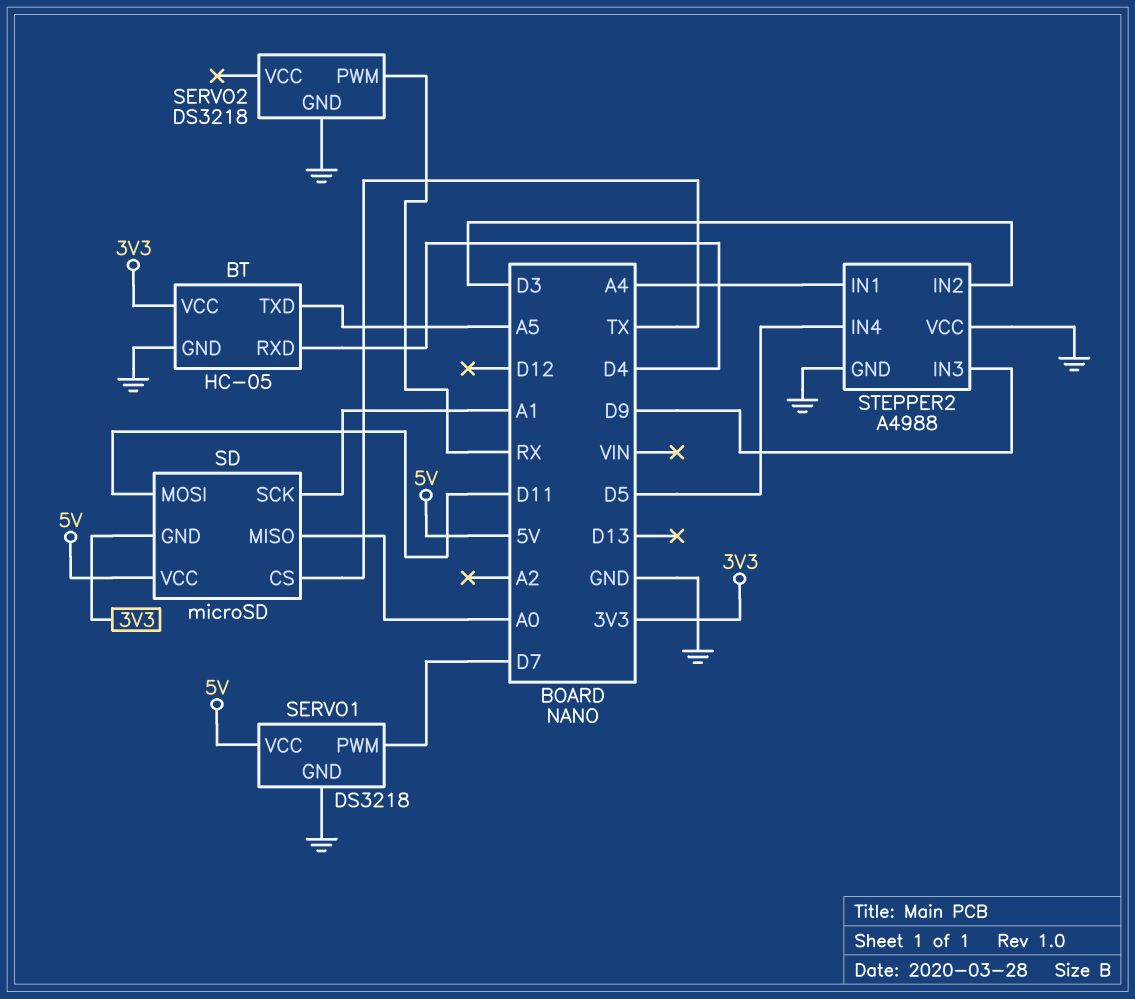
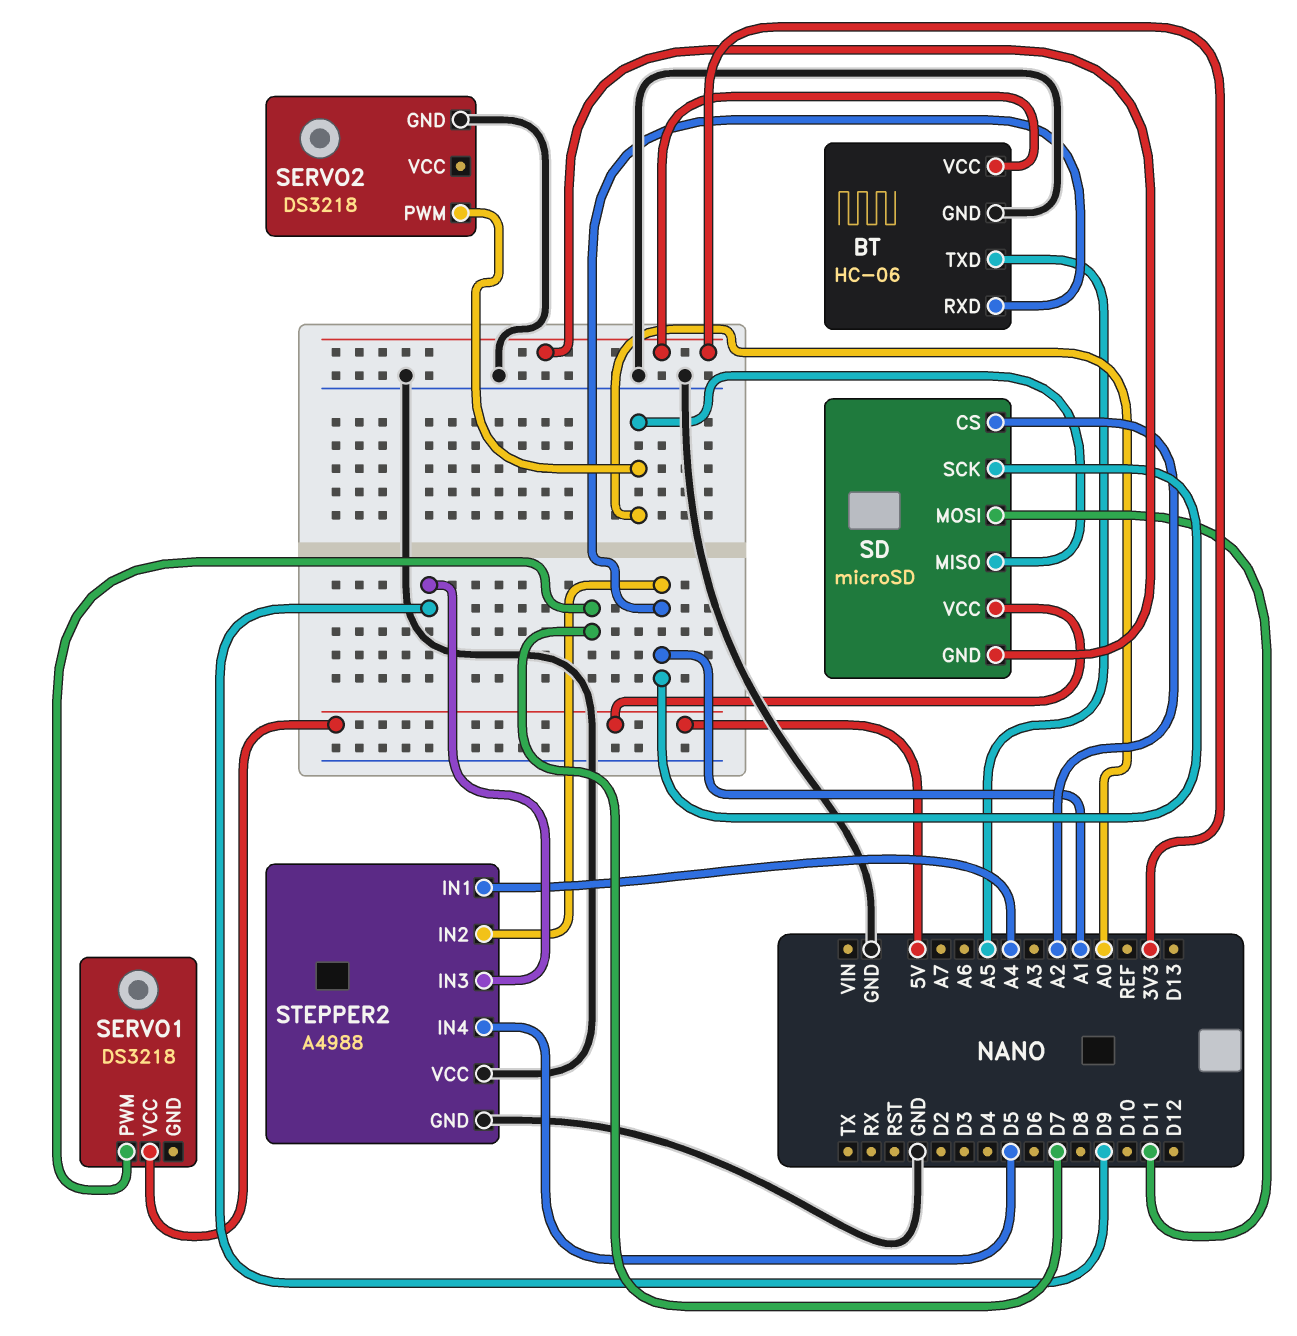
BT: HC-05 -> HC-06
BT pin RXD: D4 -> A1
SD pin CS: TX -> A2
SERVO1 pin GND: GND -> none
SERVO2 pin PWM: RX -> A0
STEPPER2 pin IN2: D3 -> A1

